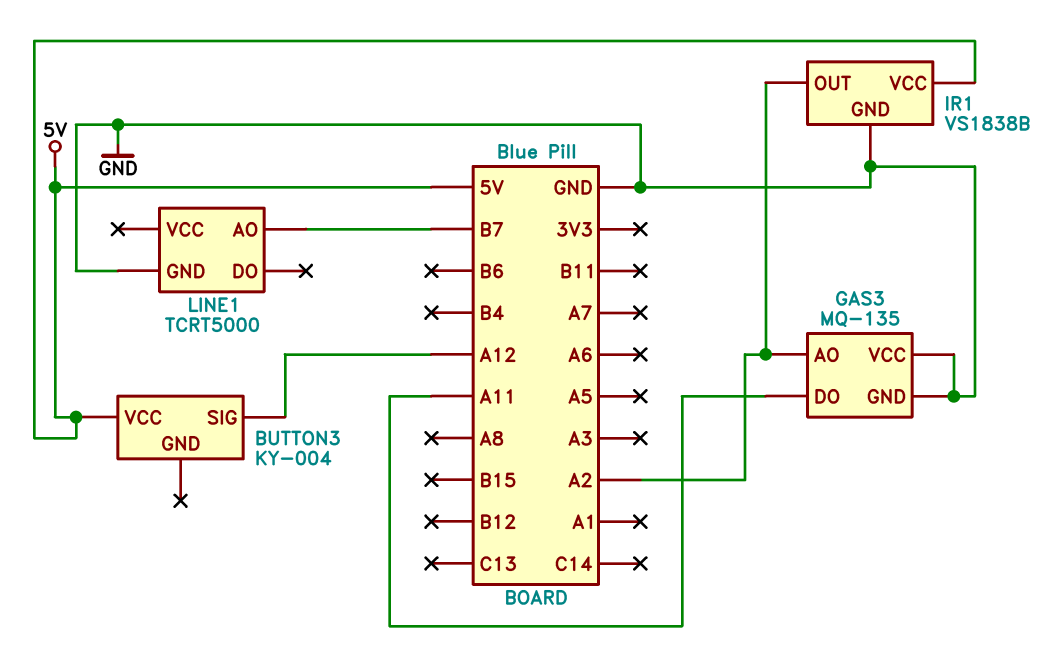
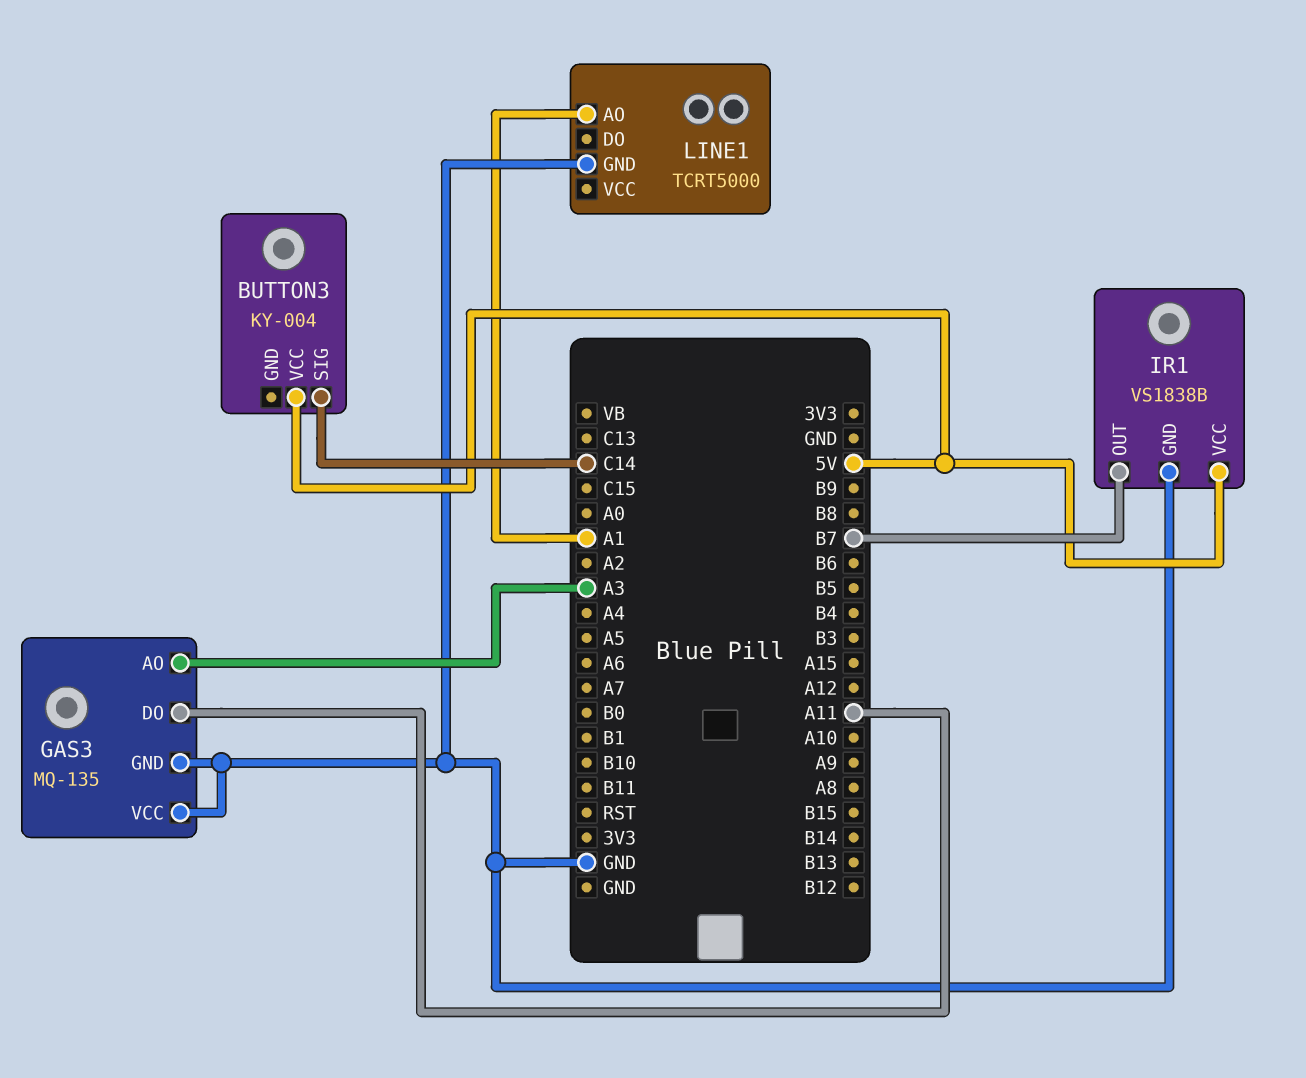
BUTTON3 pin SIG: A12 -> C14
GAS3 pin AO: A2 -> A3
IR1 pin OUT: A2 -> B7
LINE1 pin AO: B7 -> A1

